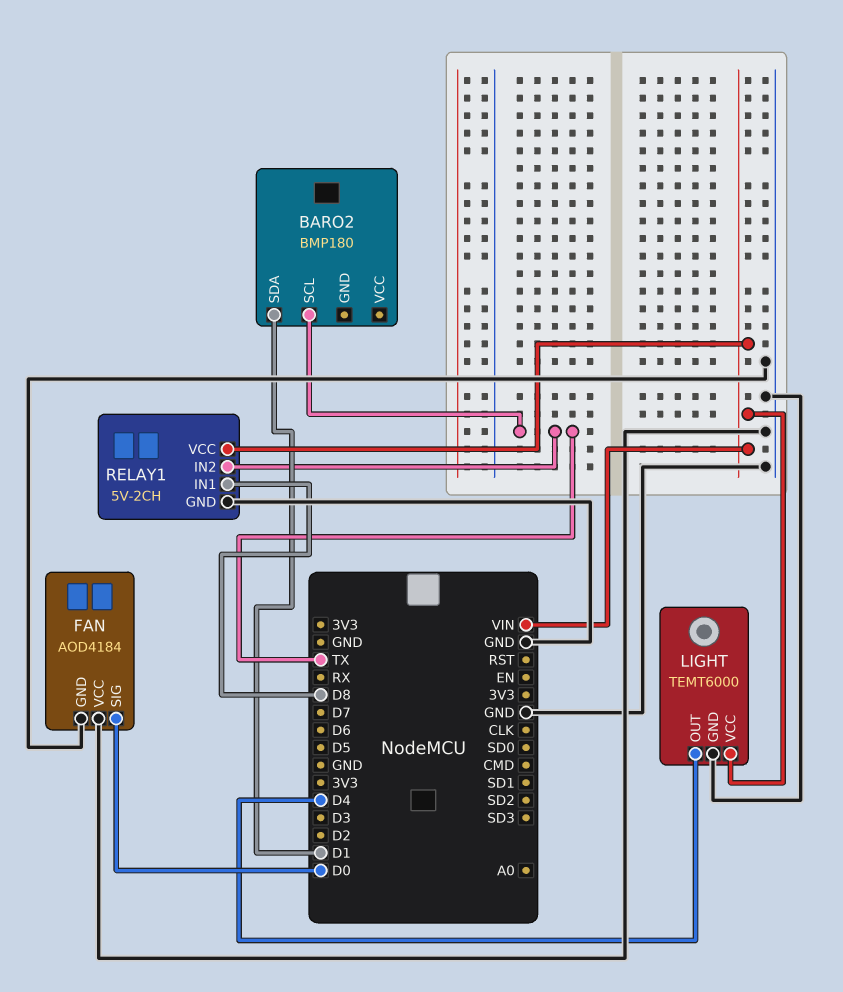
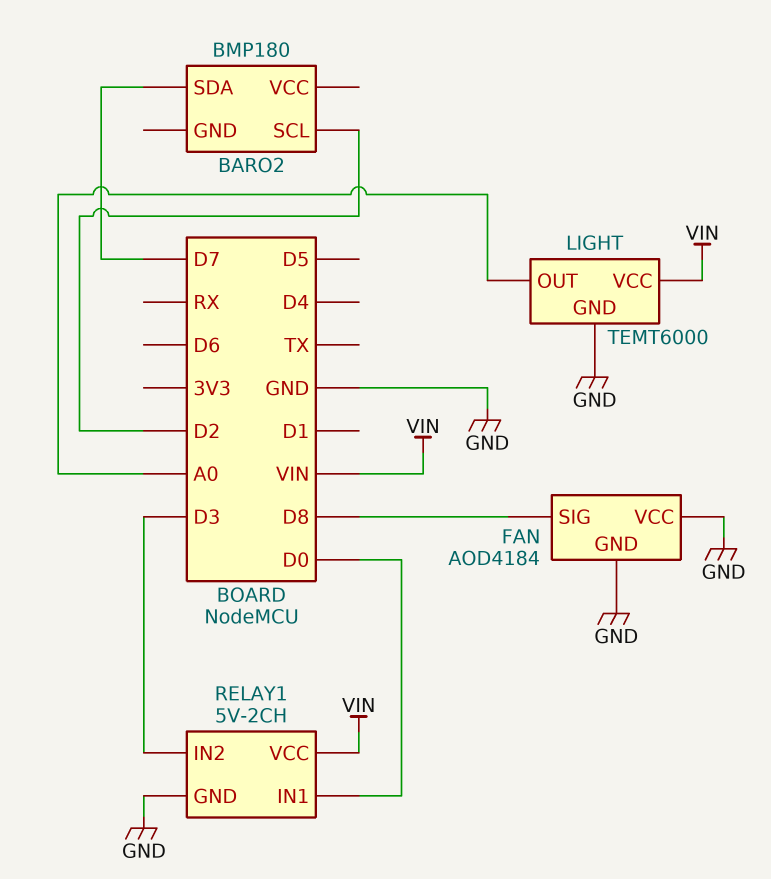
BARO2 pin SCL: TX -> D2
BARO2 pin SDA: D1 -> D7
FAN pin SIG: D0 -> D8
LIGHT pin OUT: D4 -> A0
RELAY1 pin IN1: D8 -> D0
RELAY1 pin IN2: TX -> D3

